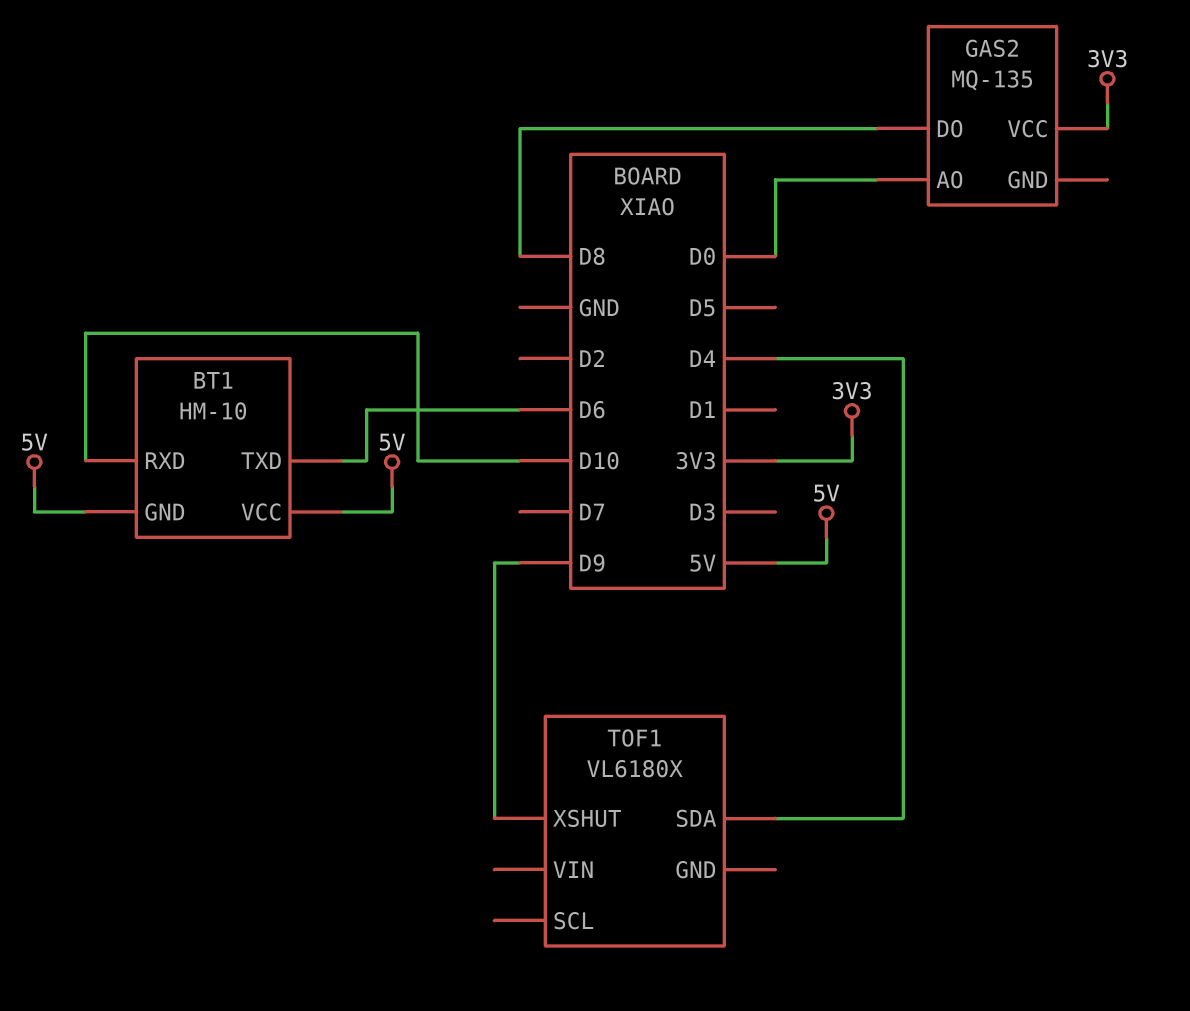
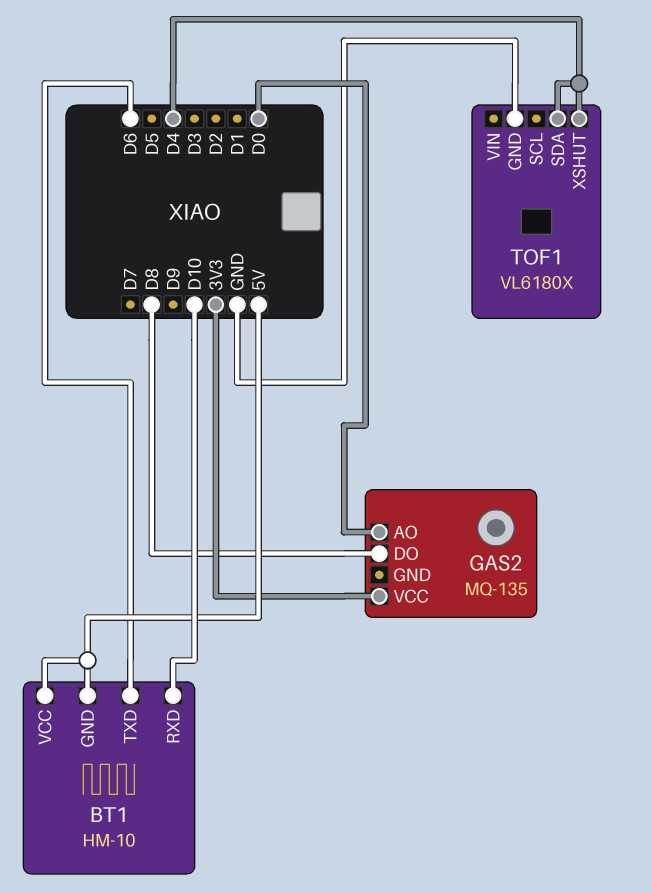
TOF1 pin GND: none -> GND
TOF1 pin XSHUT: D9 -> D4

